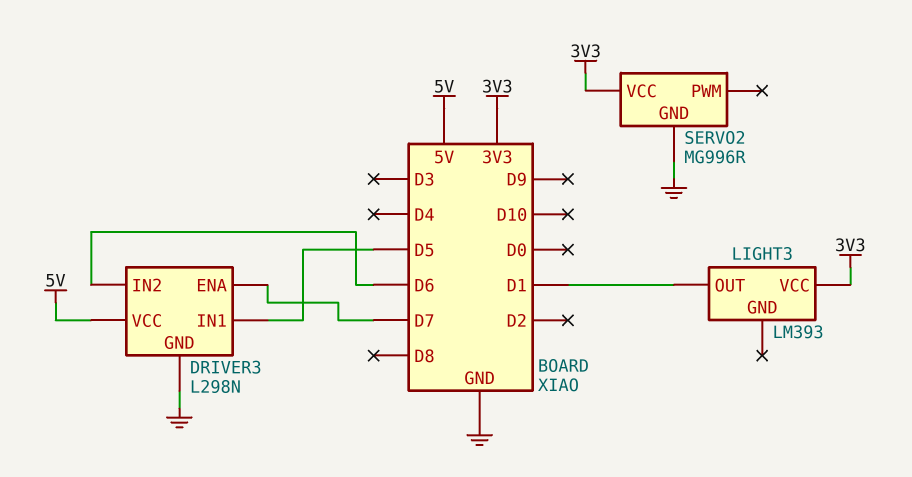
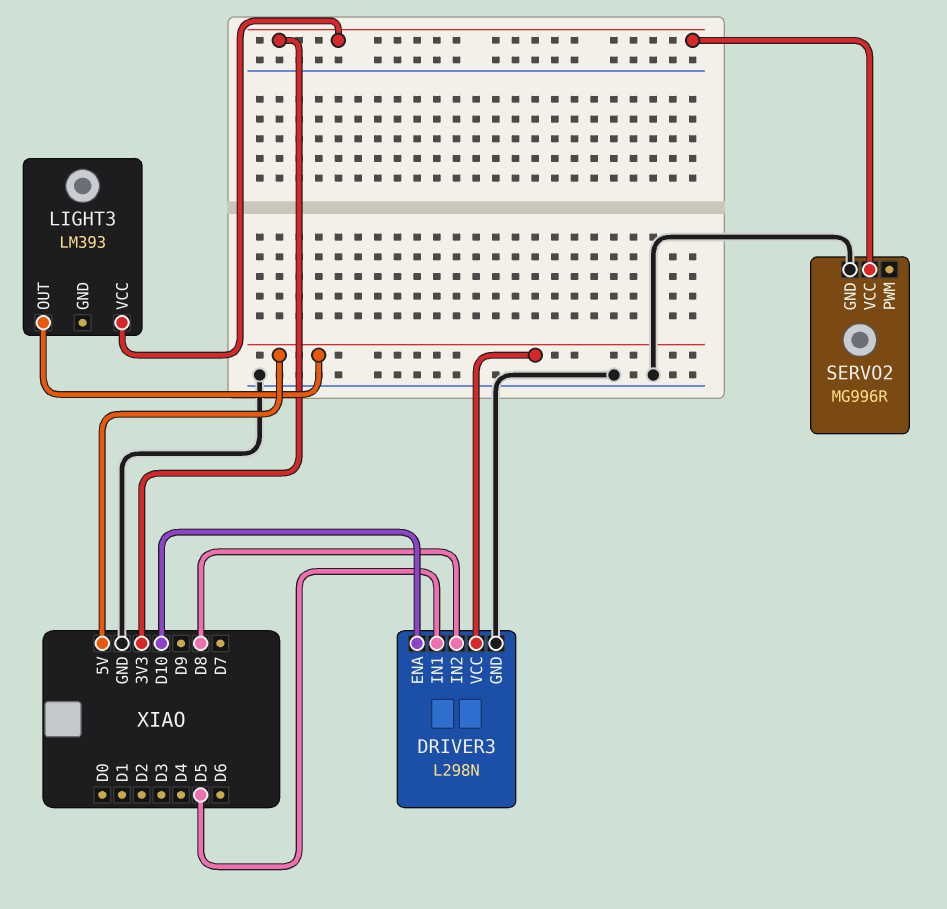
DRIVER3 pin ENA: D7 -> D10
DRIVER3 pin IN2: D6 -> D8
LIGHT3 pin OUT: D1 -> 5V

